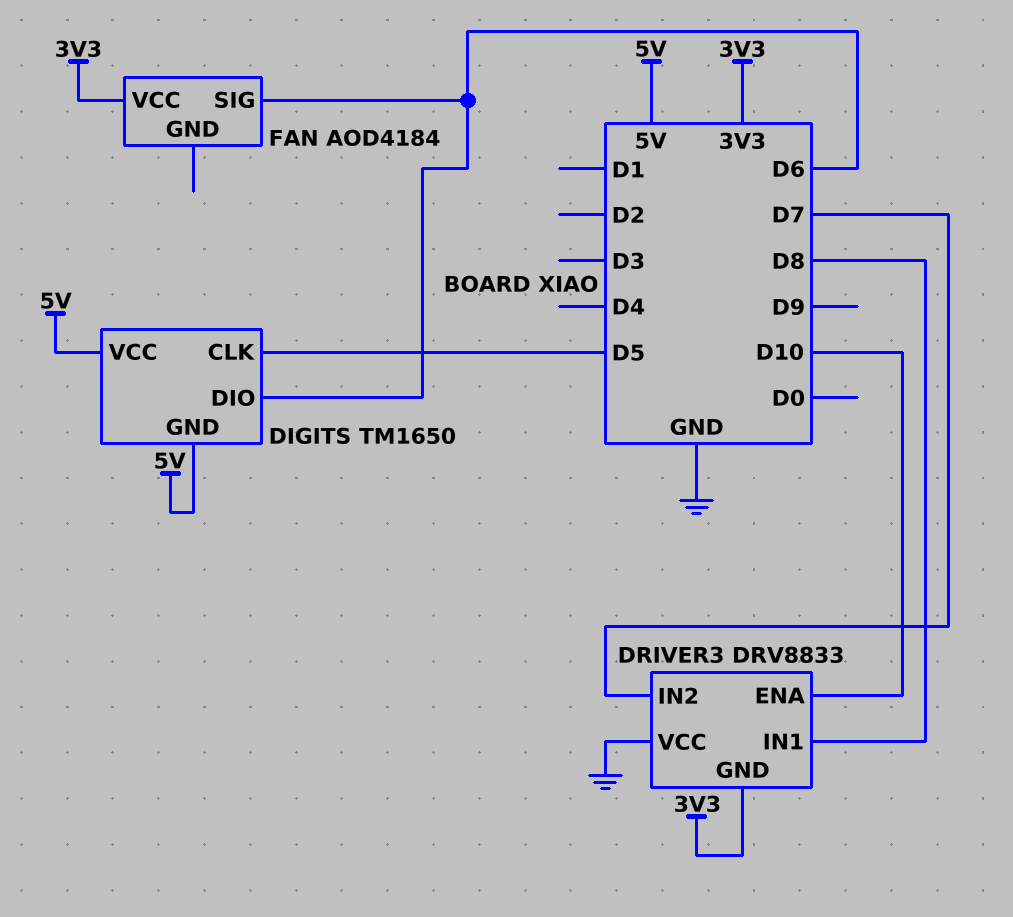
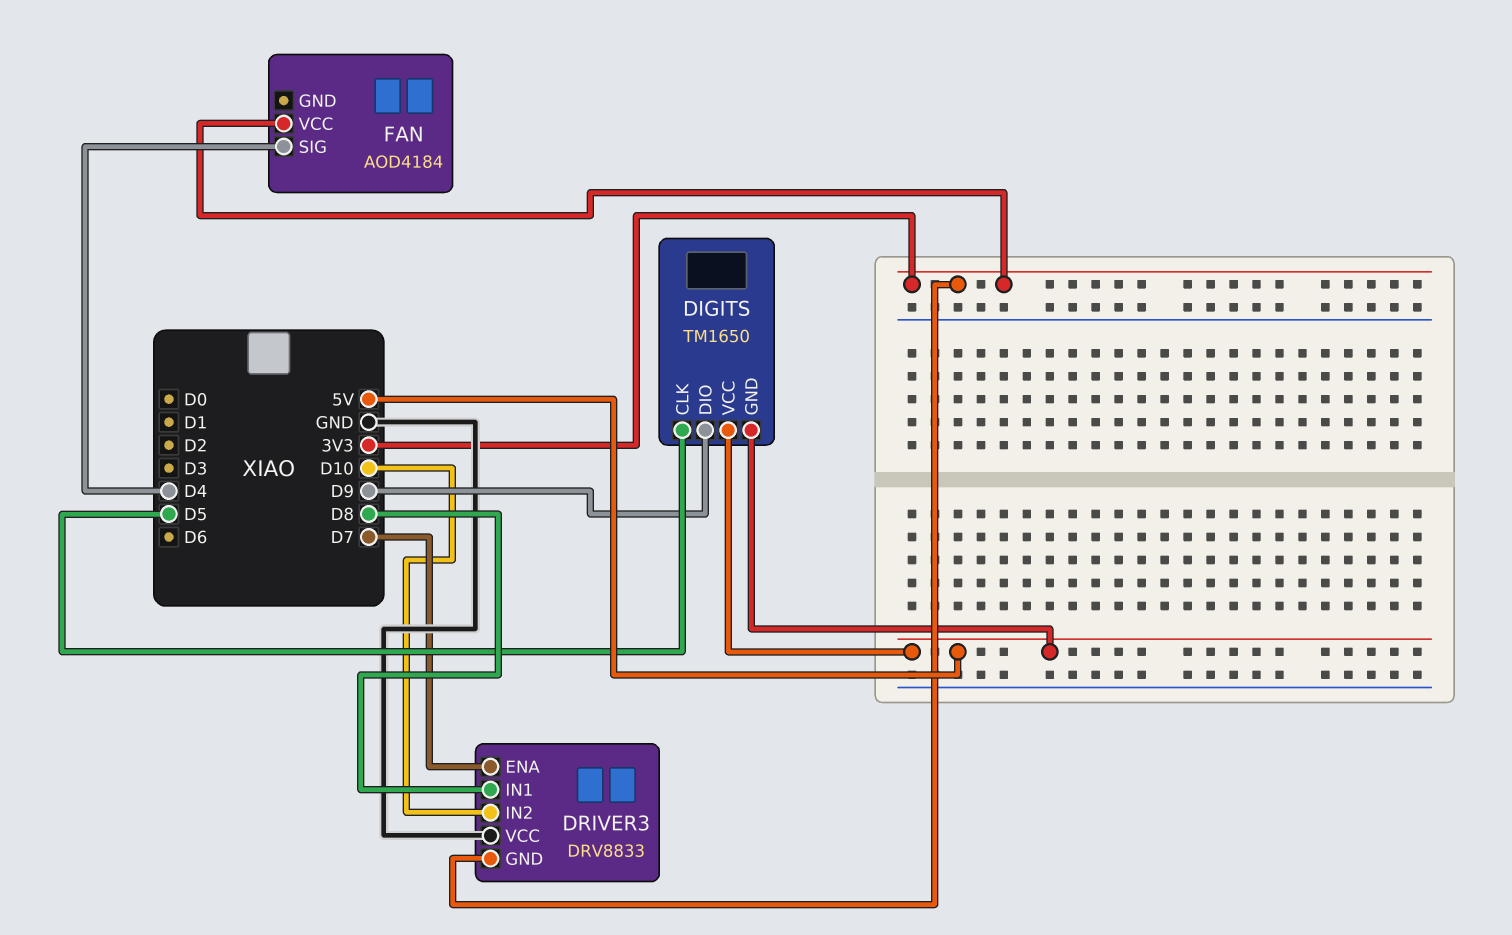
DIGITS pin DIO: D6 -> D9
DRIVER3 pin ENA: D10 -> D7
DRIVER3 pin IN2: D7 -> D10
FAN pin SIG: D6 -> D4

